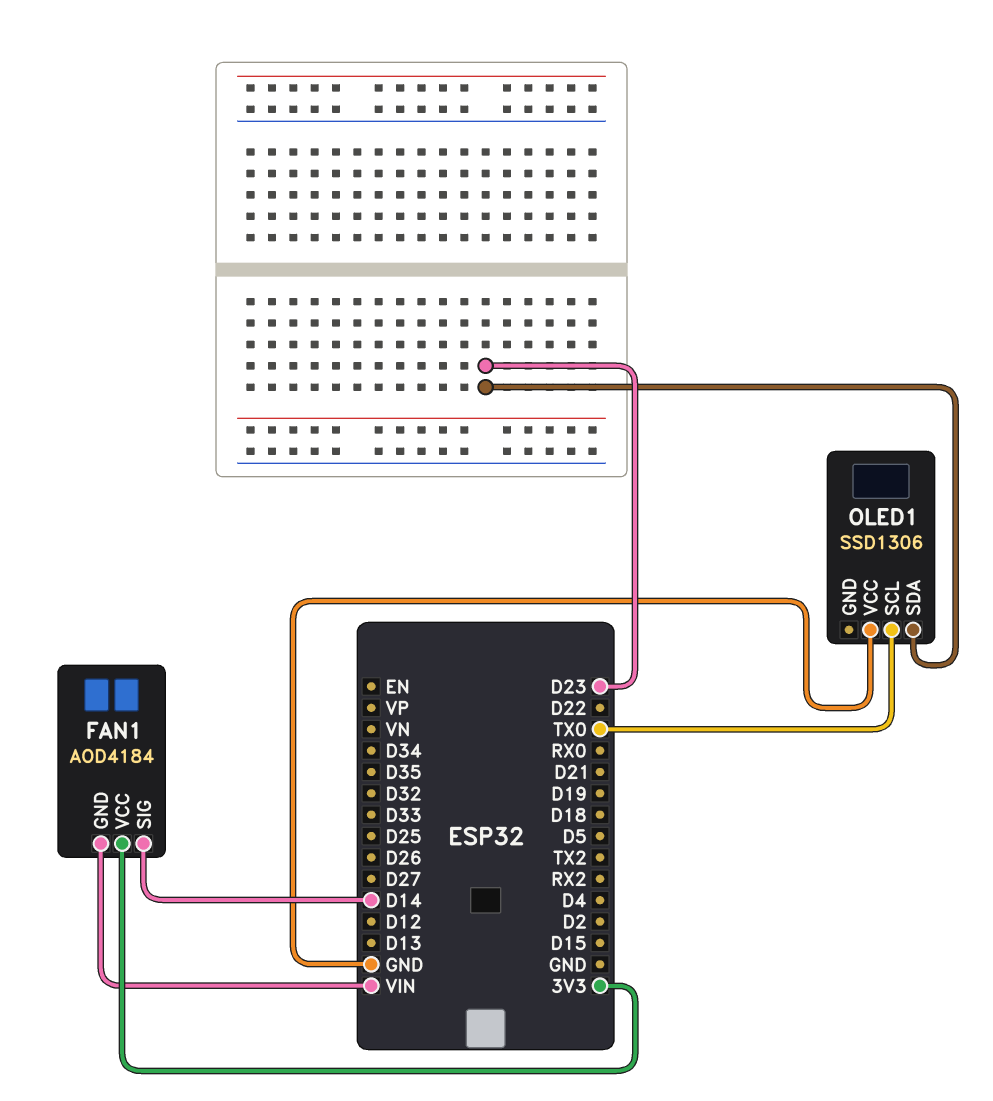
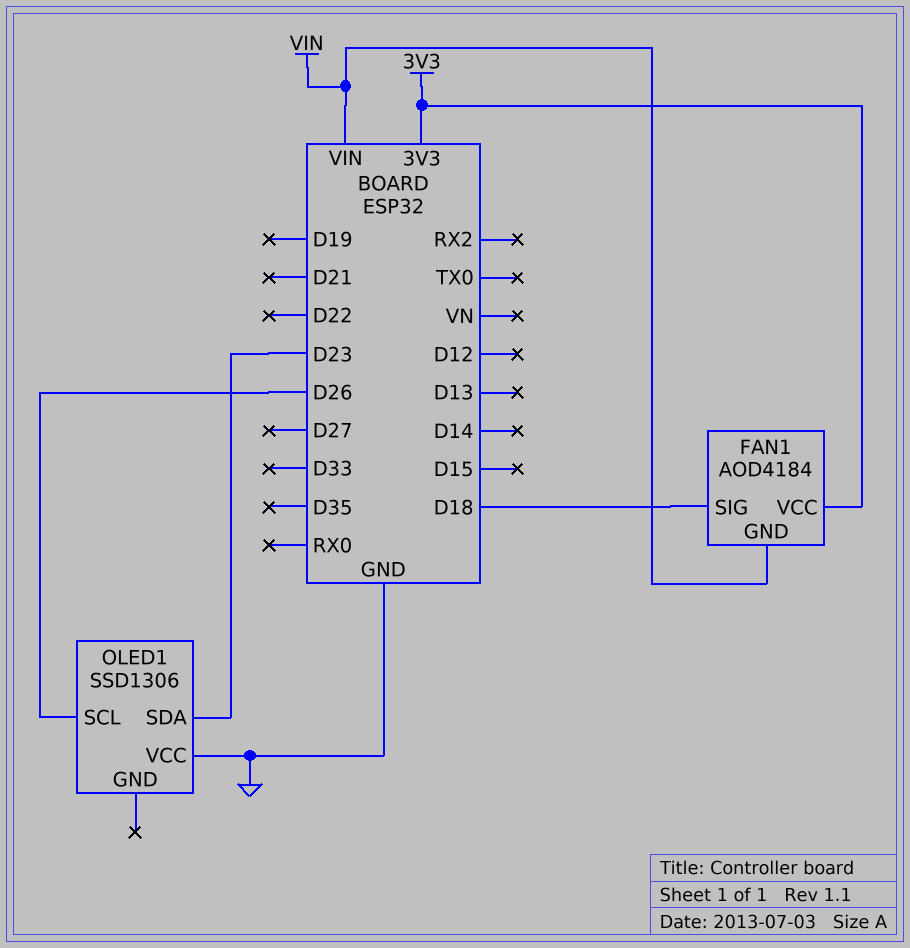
FAN1 pin SIG: D14 -> D18
OLED1 pin SCL: TX0 -> D26

